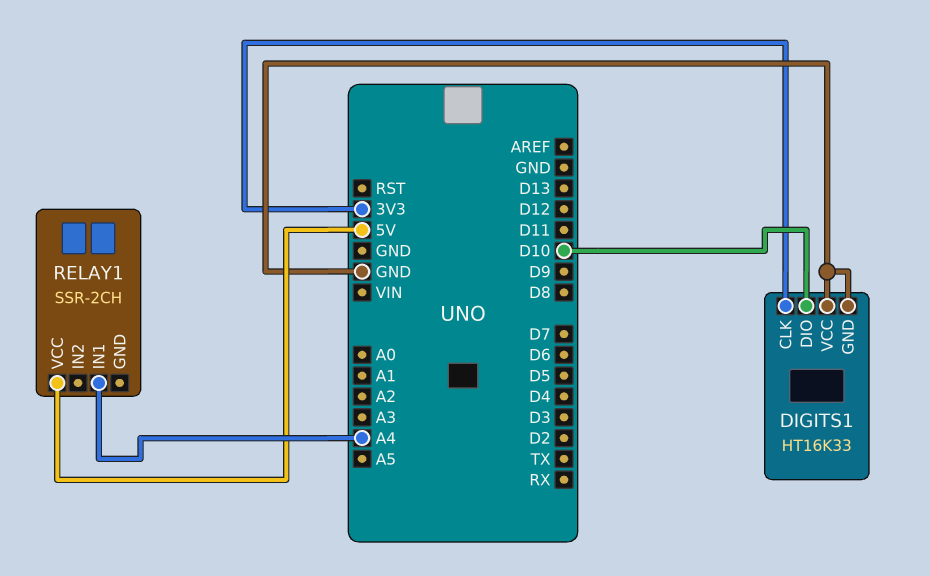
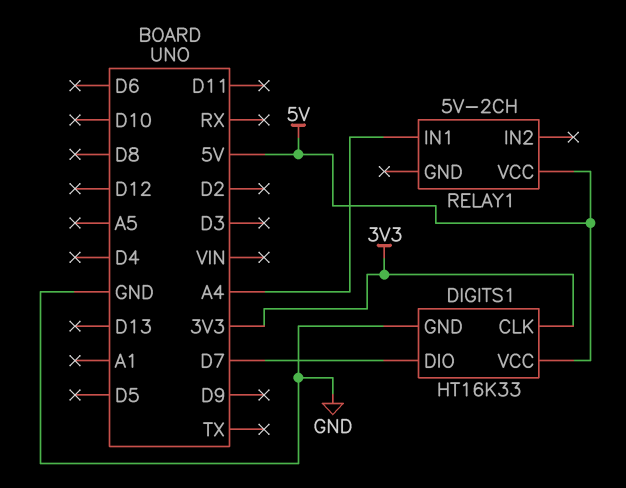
DIGITS1 pin DIO: D10 -> D7
DIGITS1 pin VCC: GND -> 5V
RELAY1: SSR-2CH -> 5V-2CH

